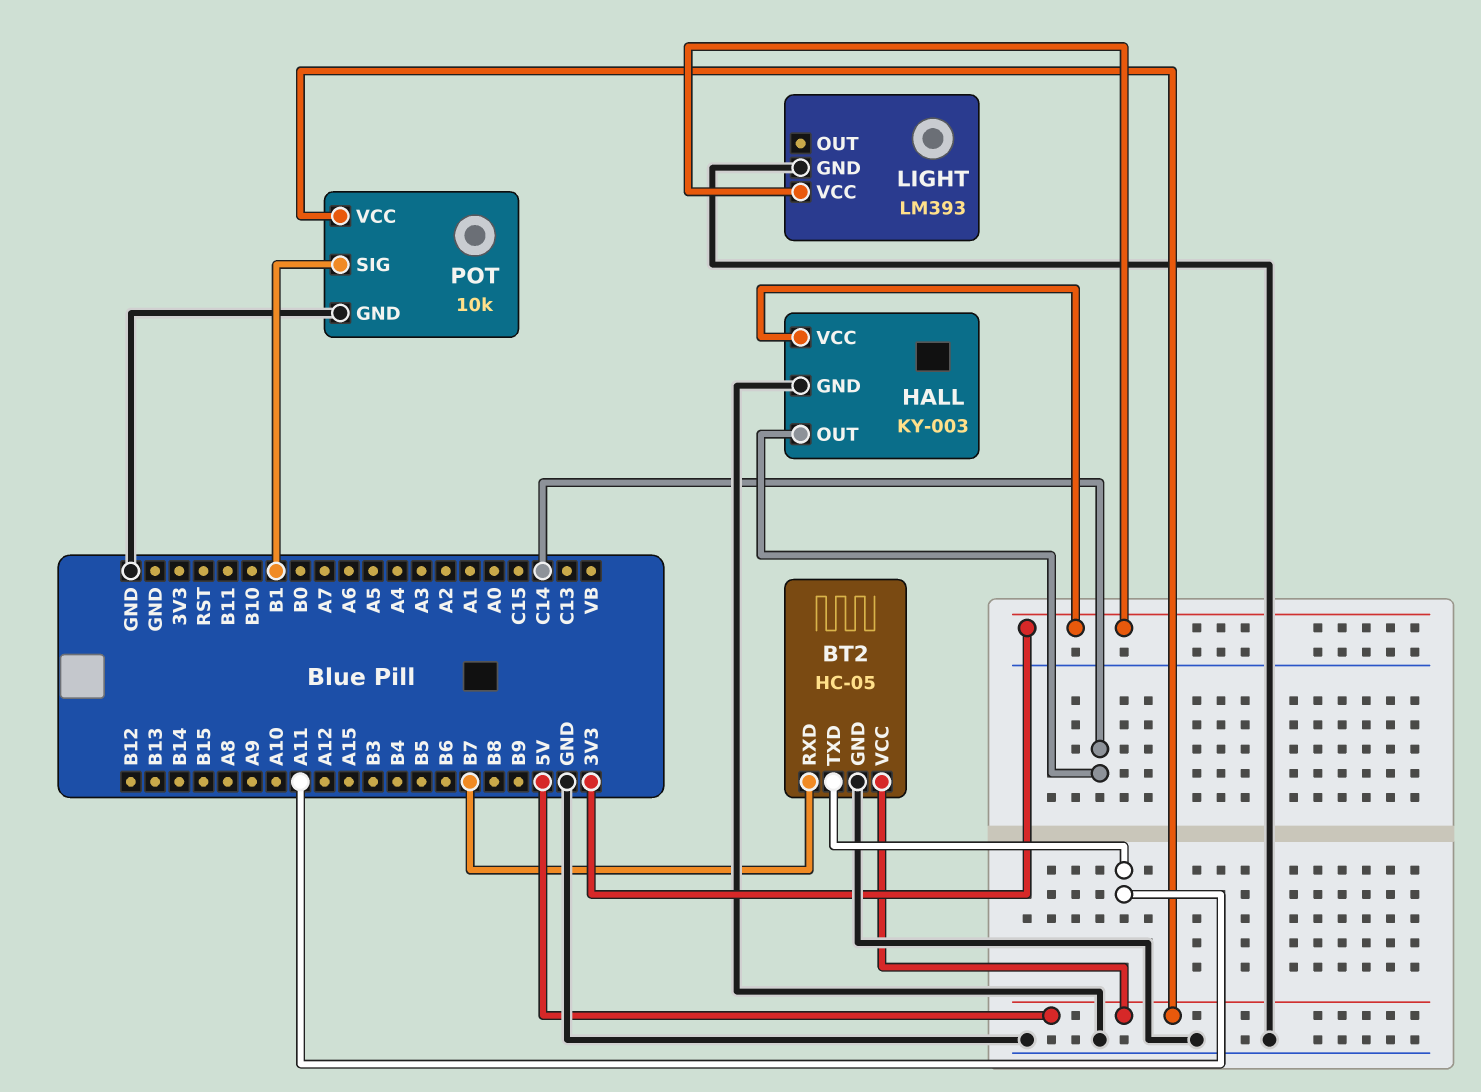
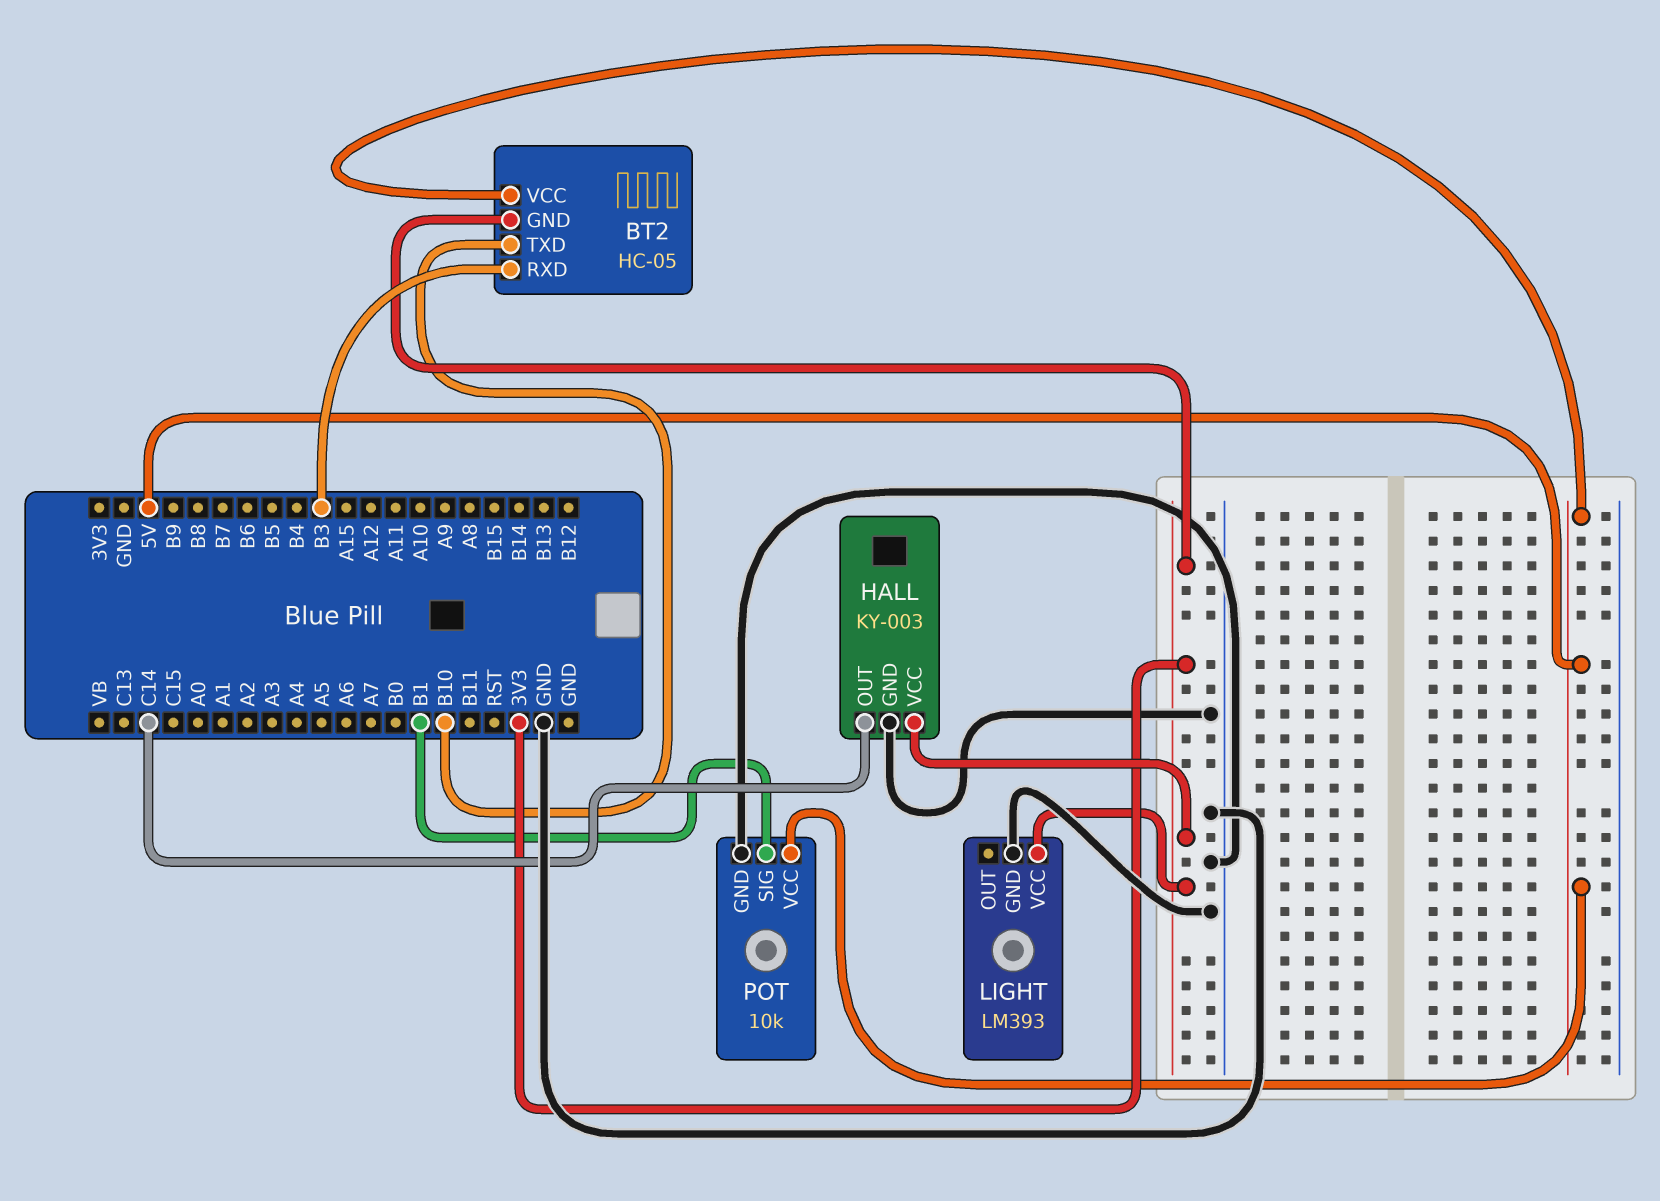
BT2 pin GND: GND -> 3V3
BT2 pin RXD: B7 -> B3
BT2 pin TXD: A11 -> B10

